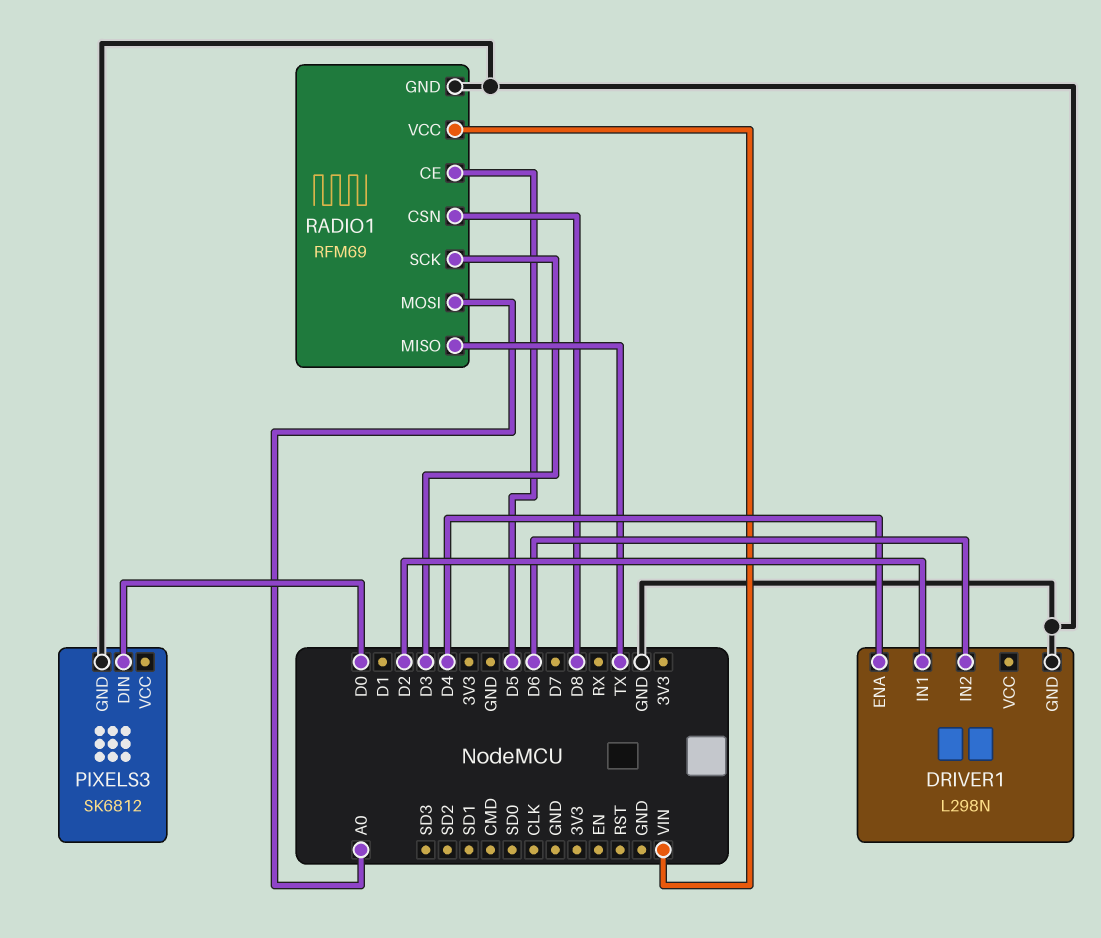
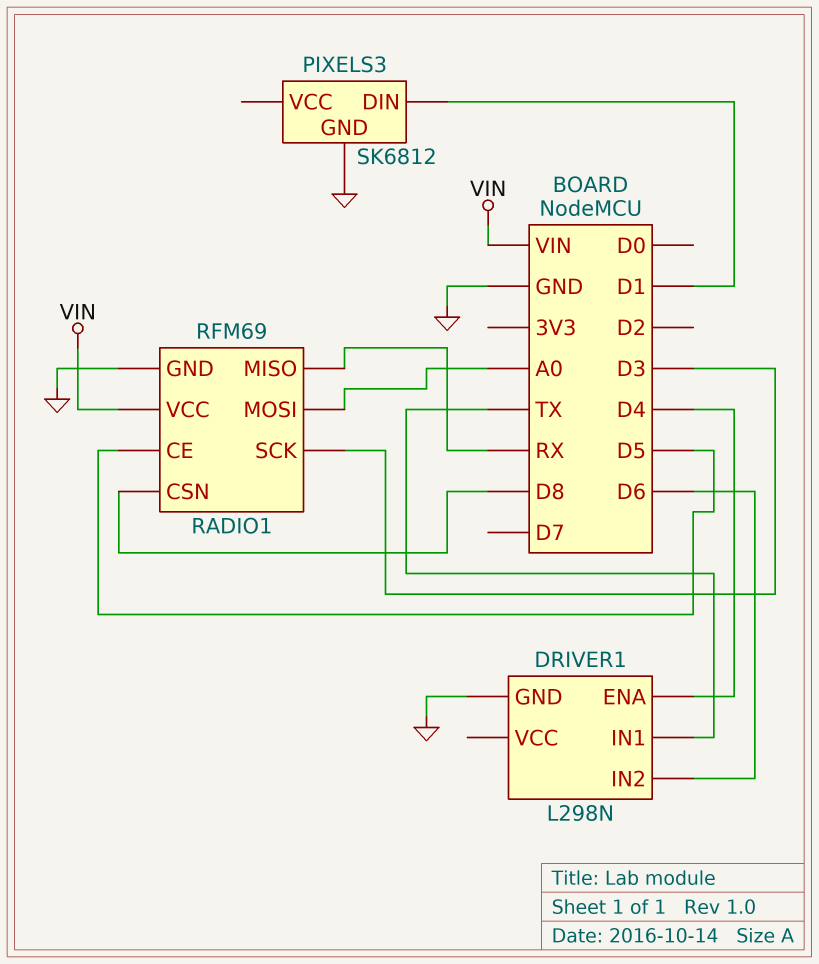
DRIVER1 pin IN1: D2 -> TX
PIXELS3 pin DIN: D0 -> D1
RADIO1 pin MISO: TX -> RX

